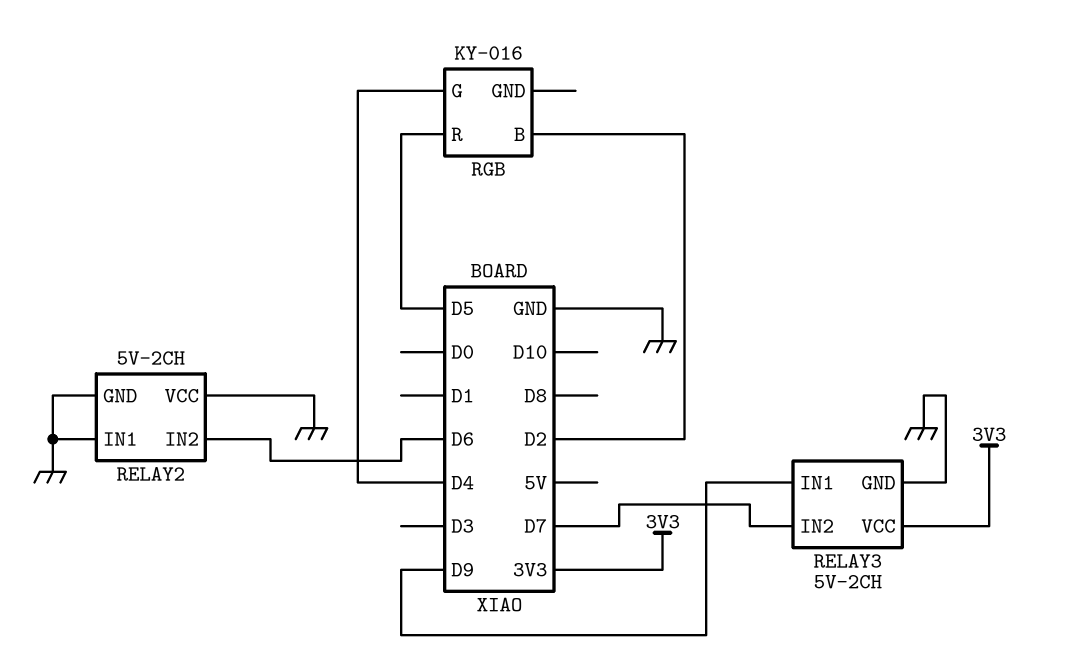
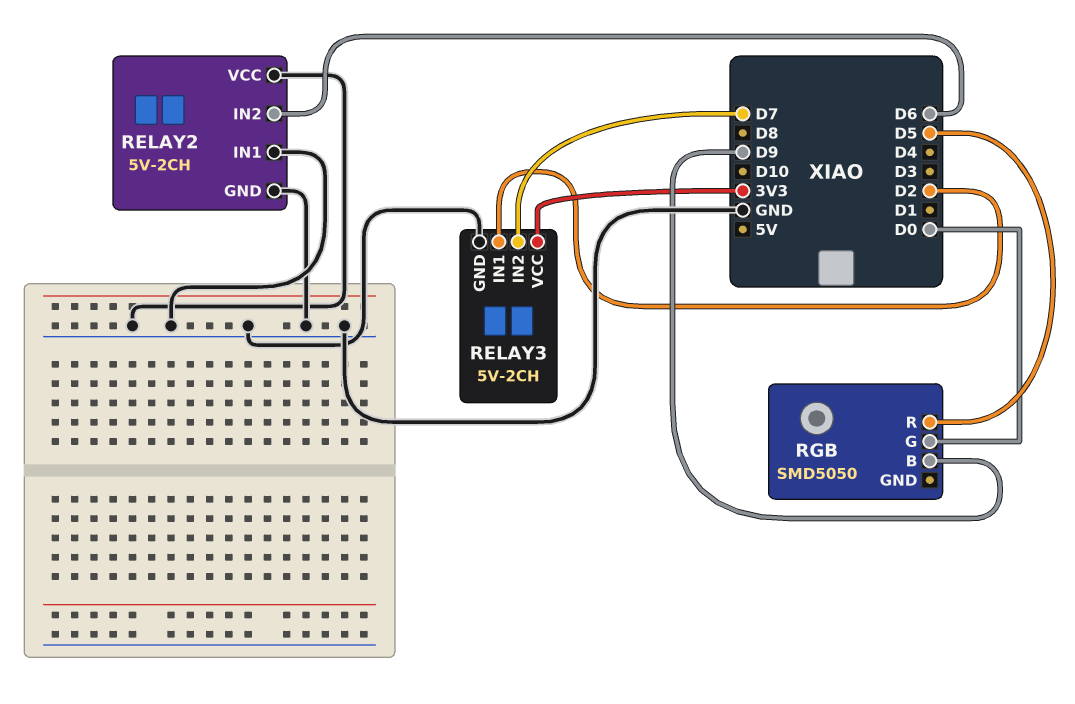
RELAY3 pin IN1: D9 -> D2
RGB: KY-016 -> SMD5050
RGB pin B: D2 -> D9
RGB pin G: D4 -> D0

